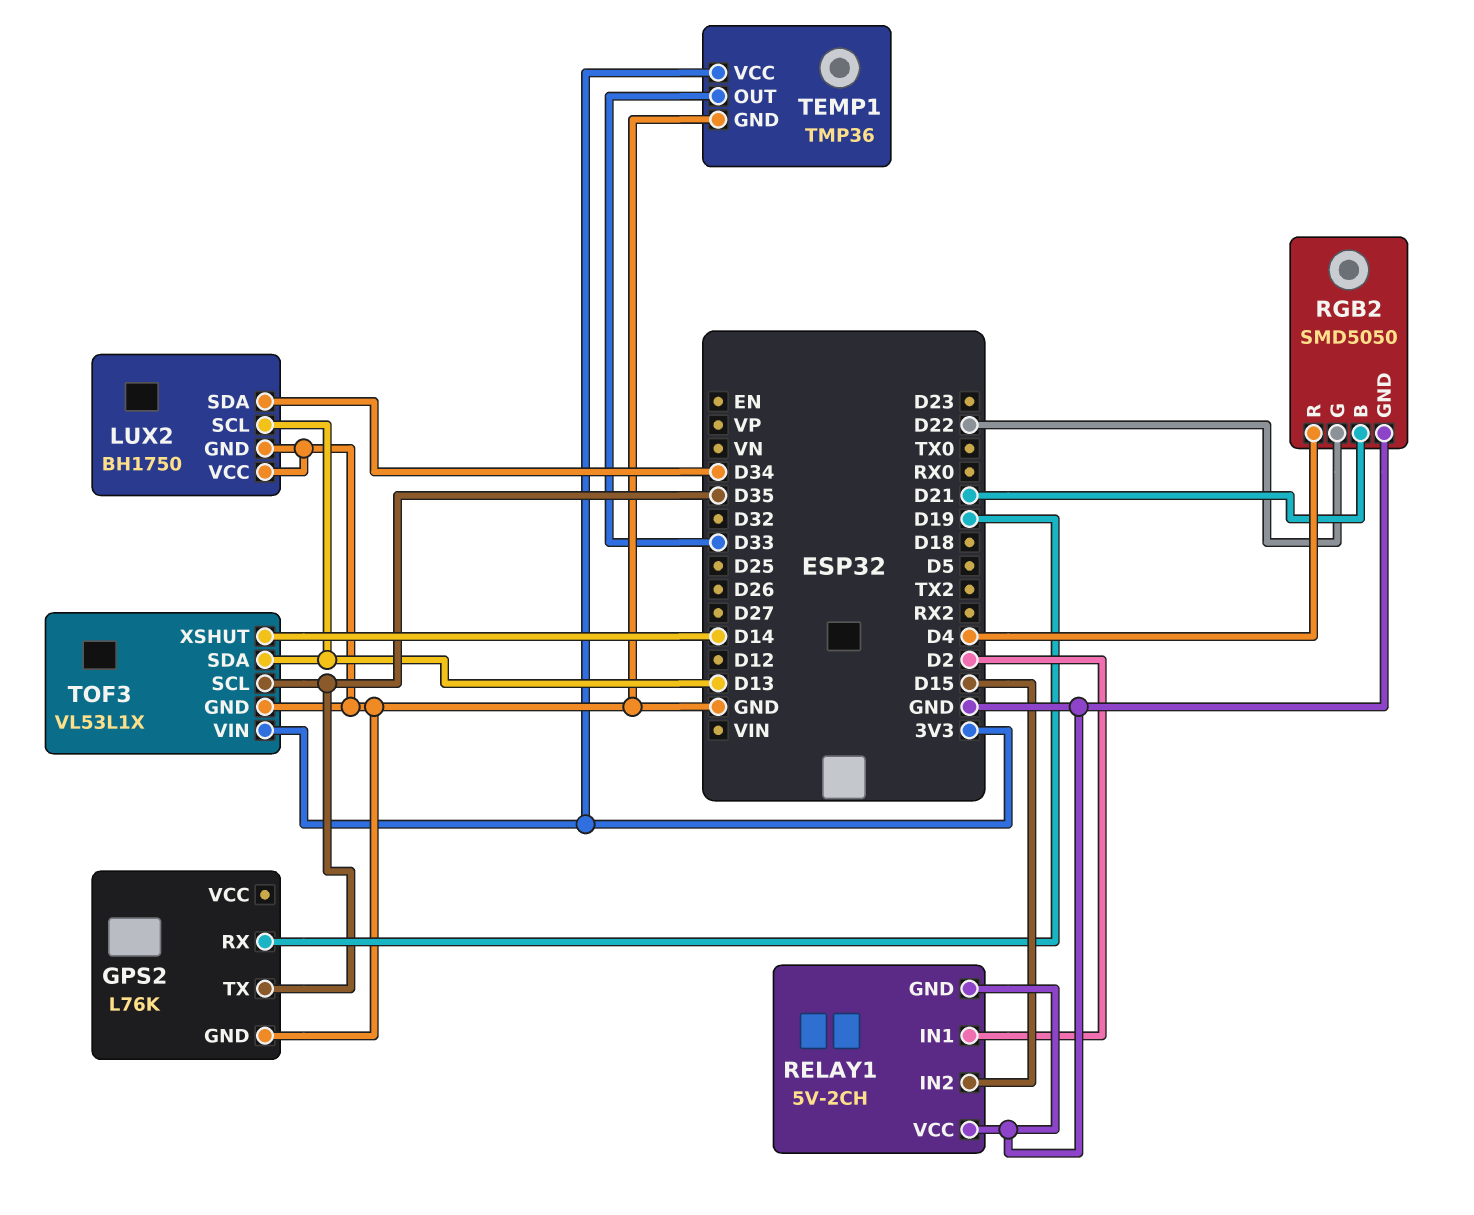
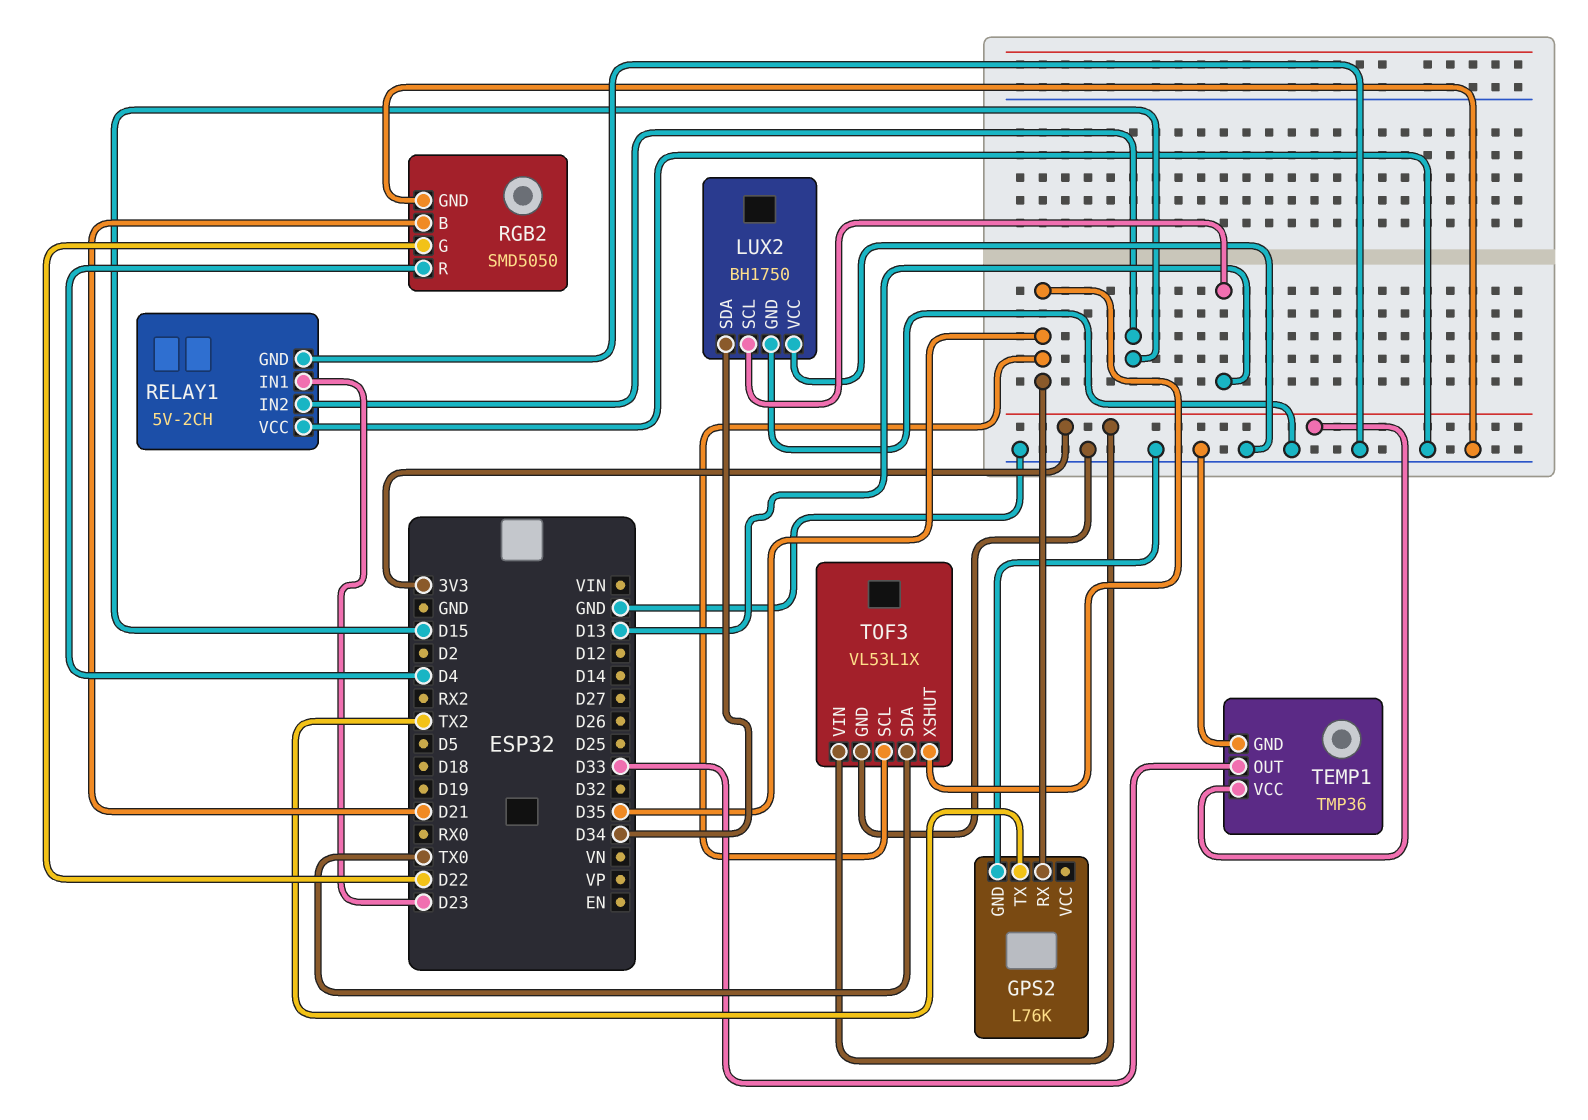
GPS2 pin RX: D19 -> D35
GPS2 pin TX: D35 -> TX2
RELAY1 pin IN1: D2 -> D23
TOF3 pin SDA: D13 -> TX0
TOF3 pin XSHUT: D14 -> D35

